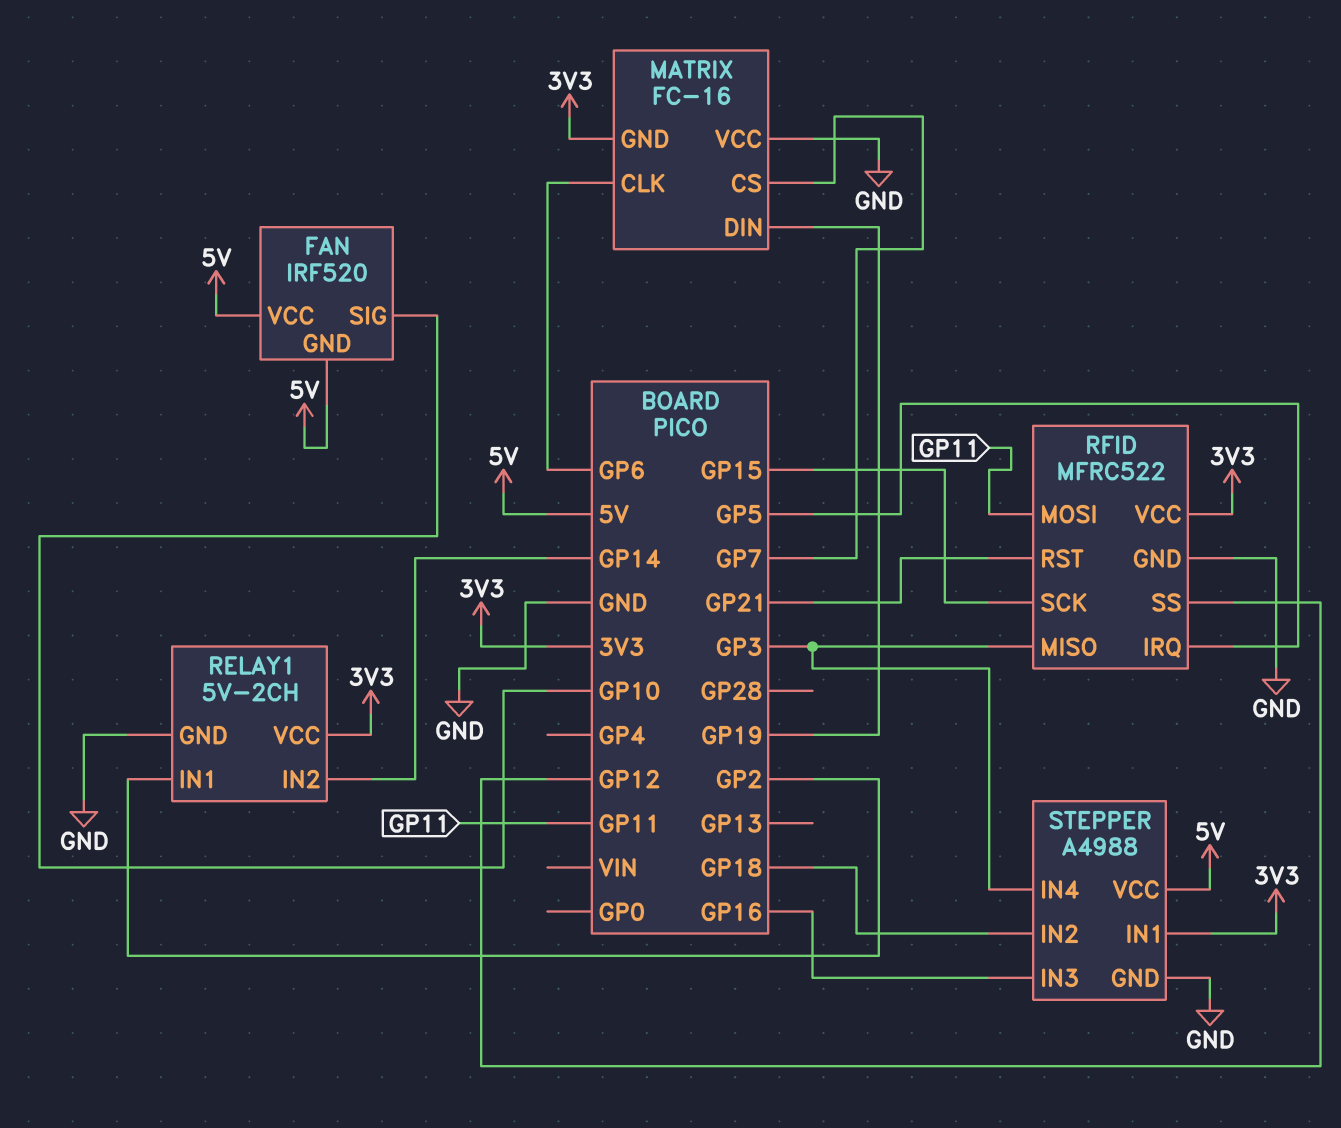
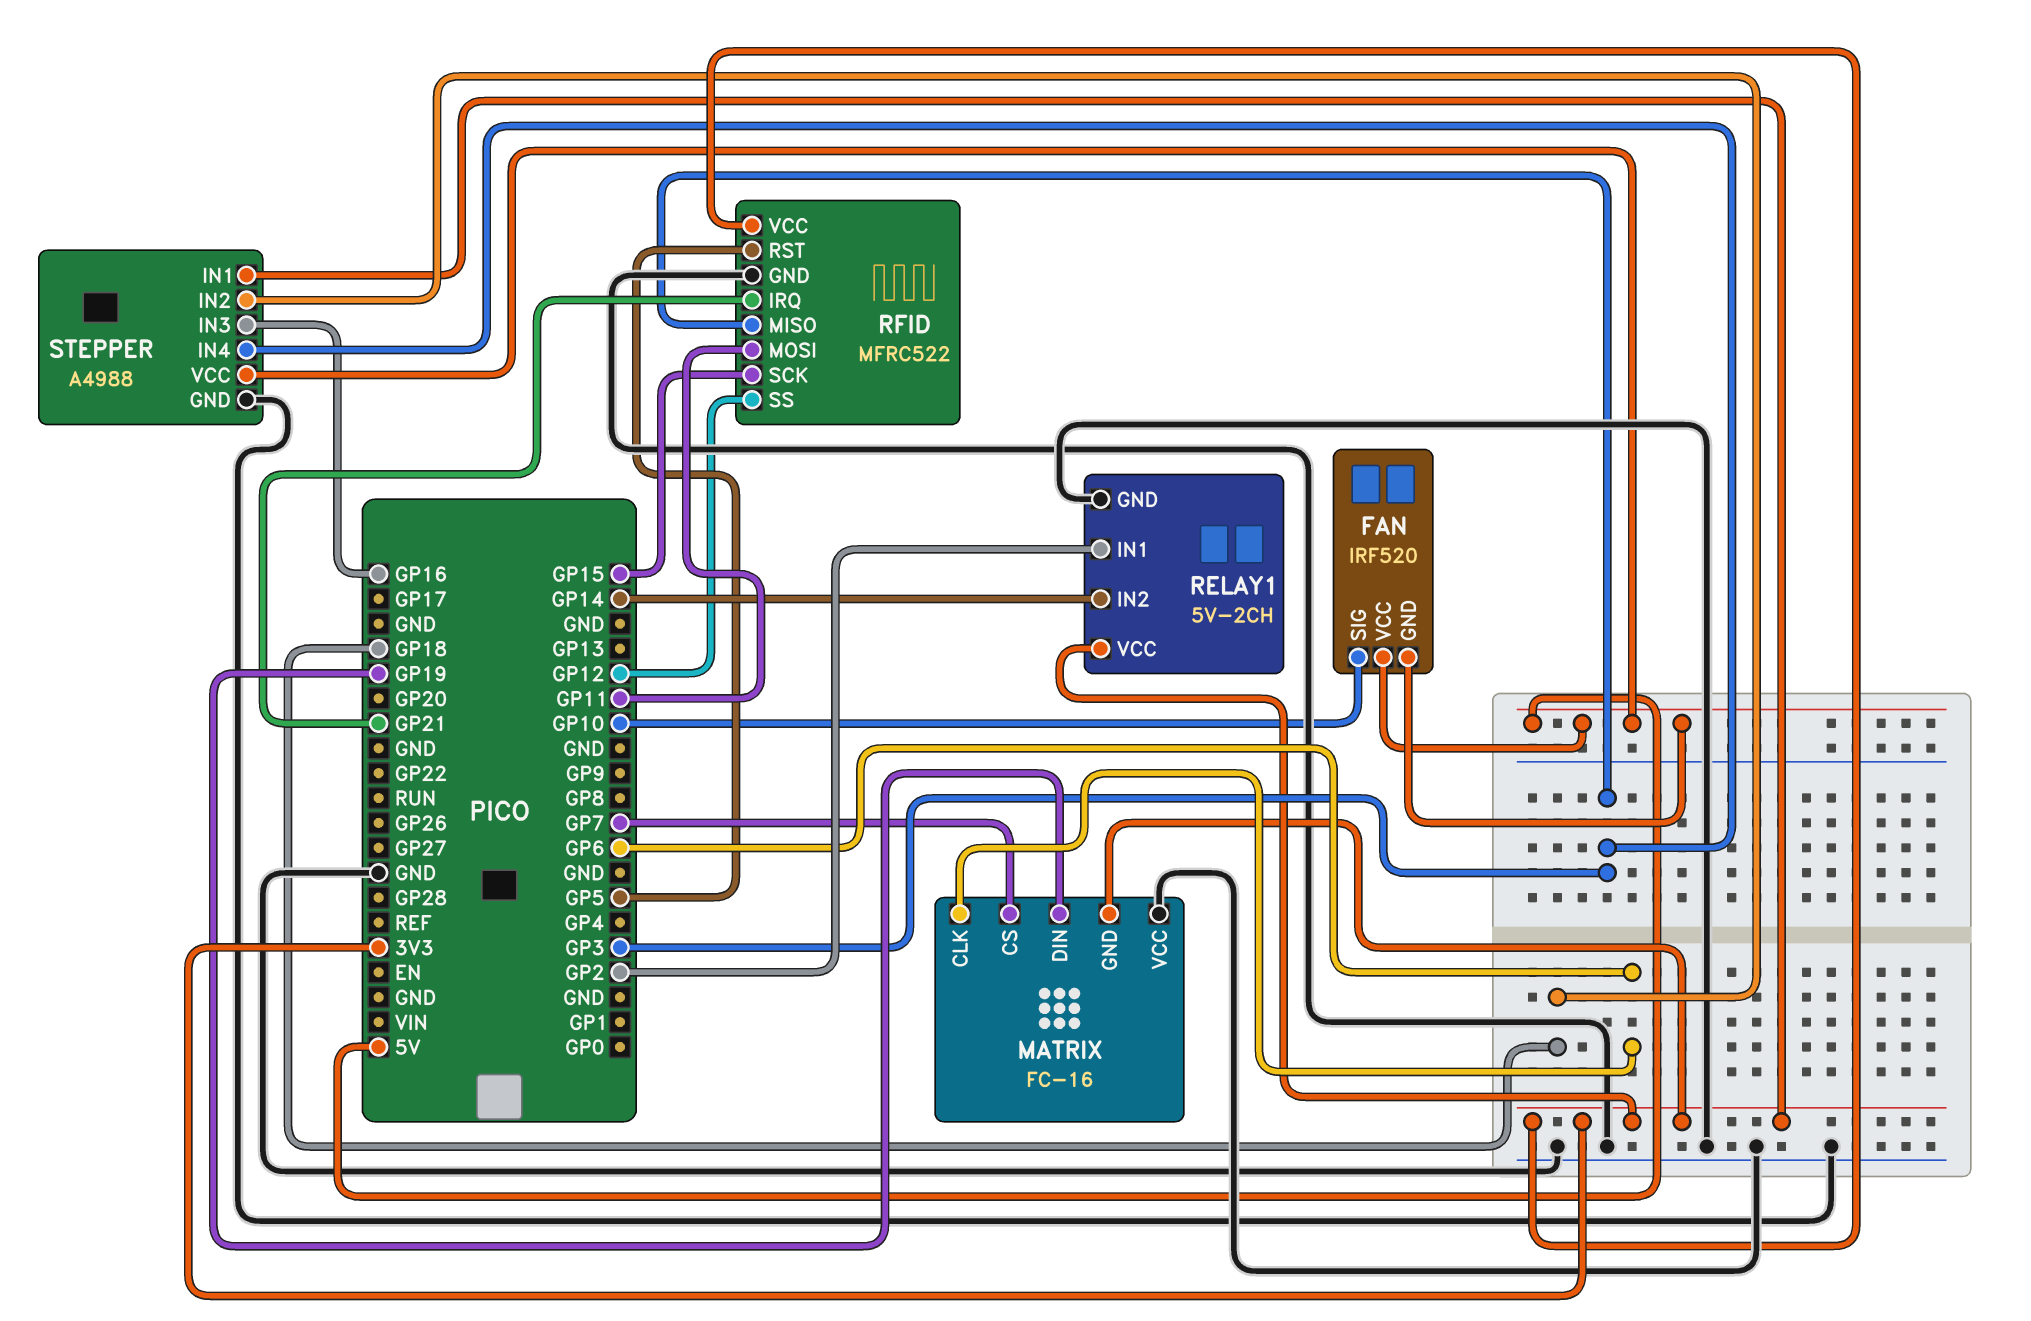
RFID pin IRQ: GP5 -> GP21
RFID pin RST: GP21 -> GP5

